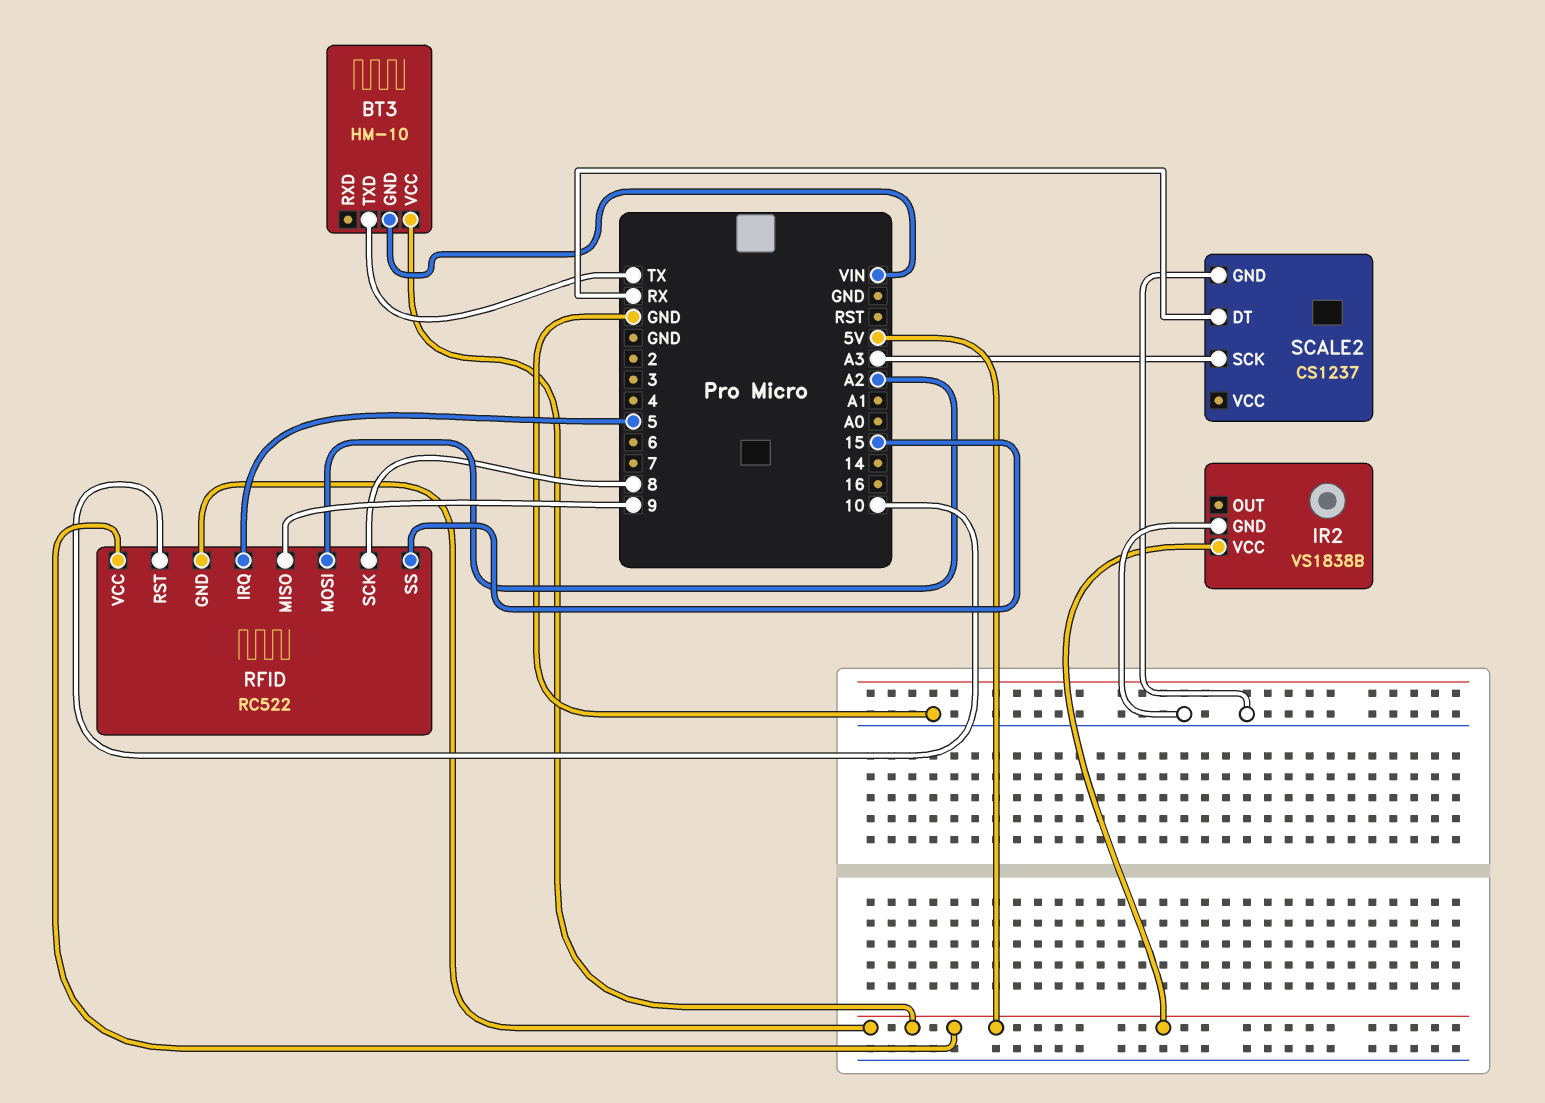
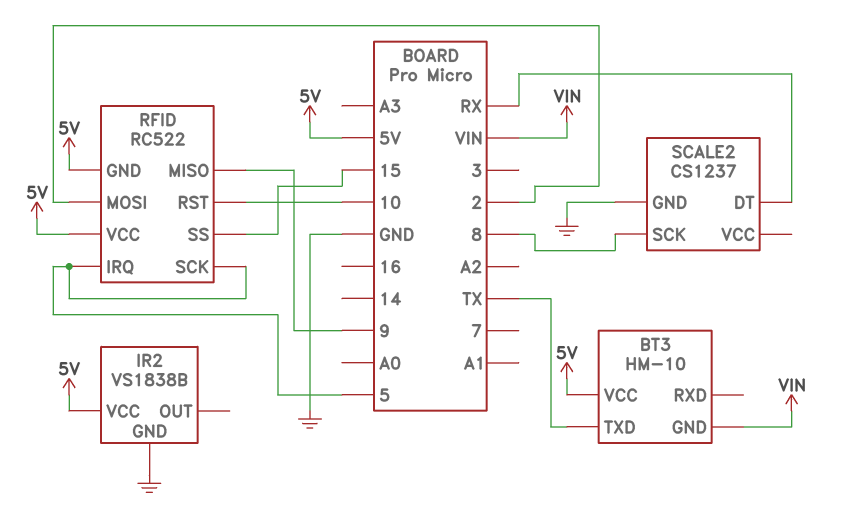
RFID pin MOSI: A2 -> 2
RFID pin SCK: 8 -> 5
SCALE2 pin SCK: A3 -> 8

